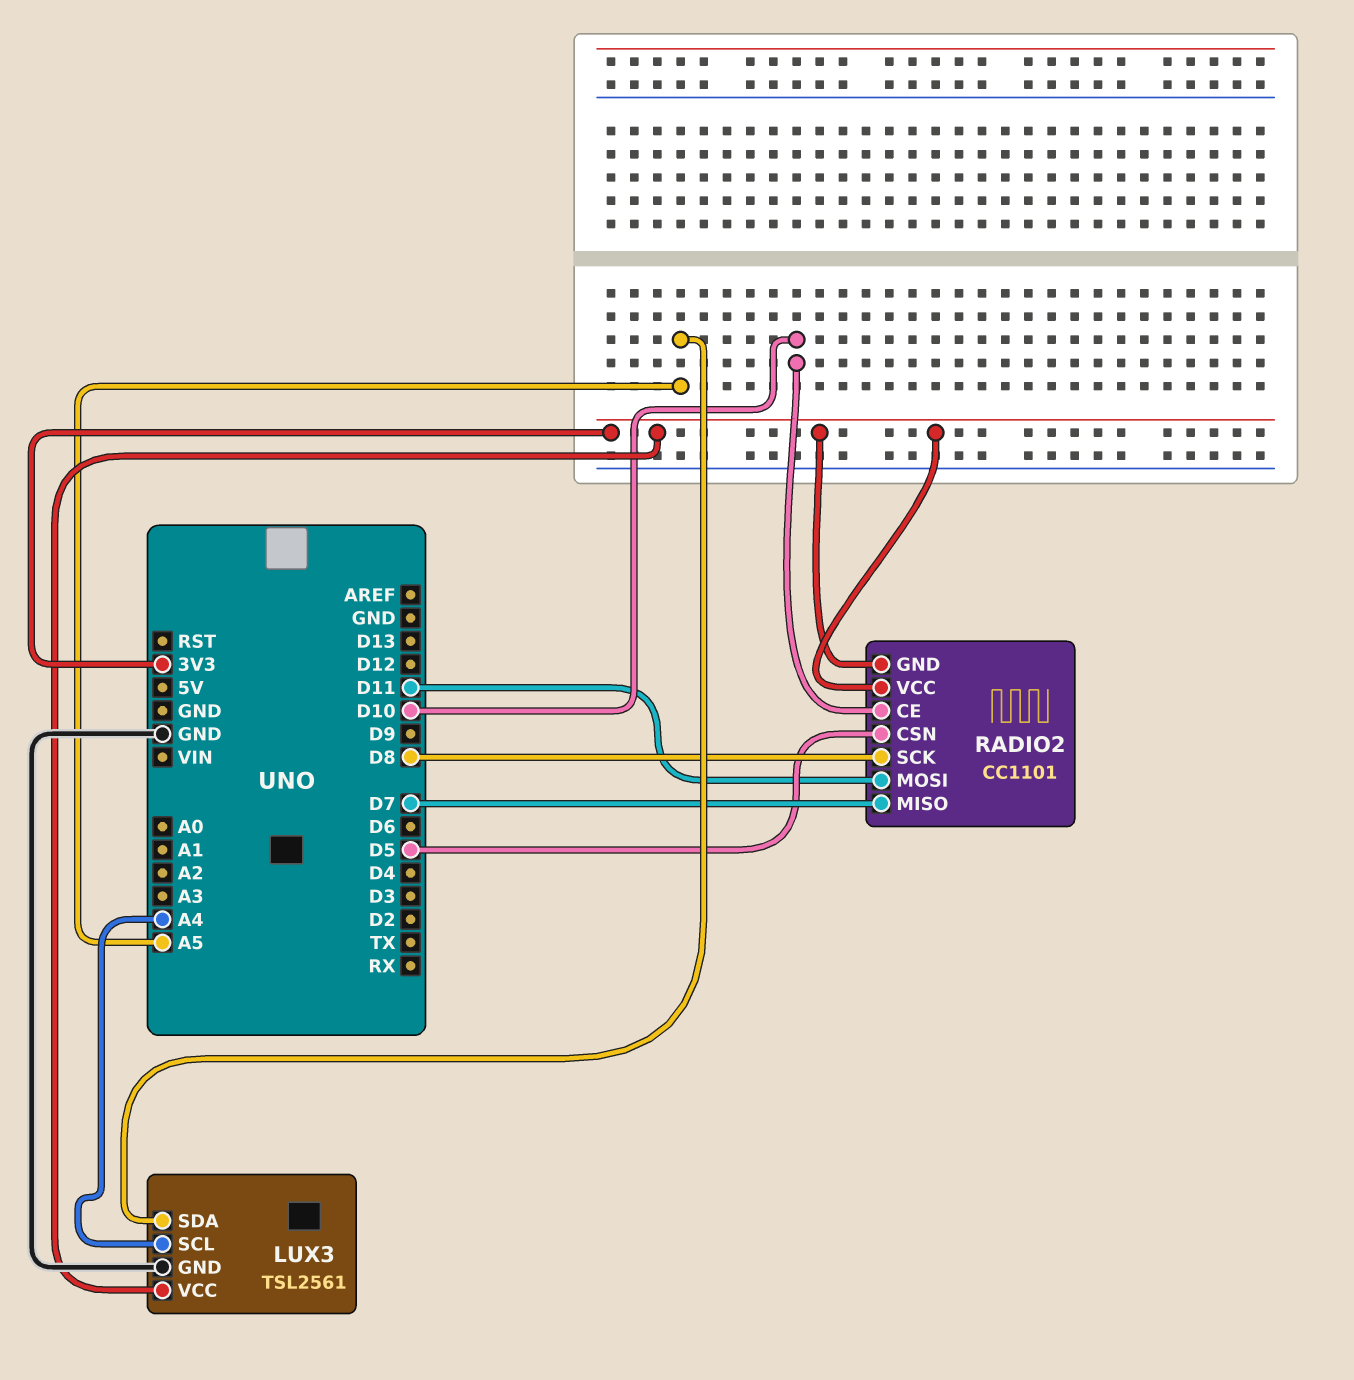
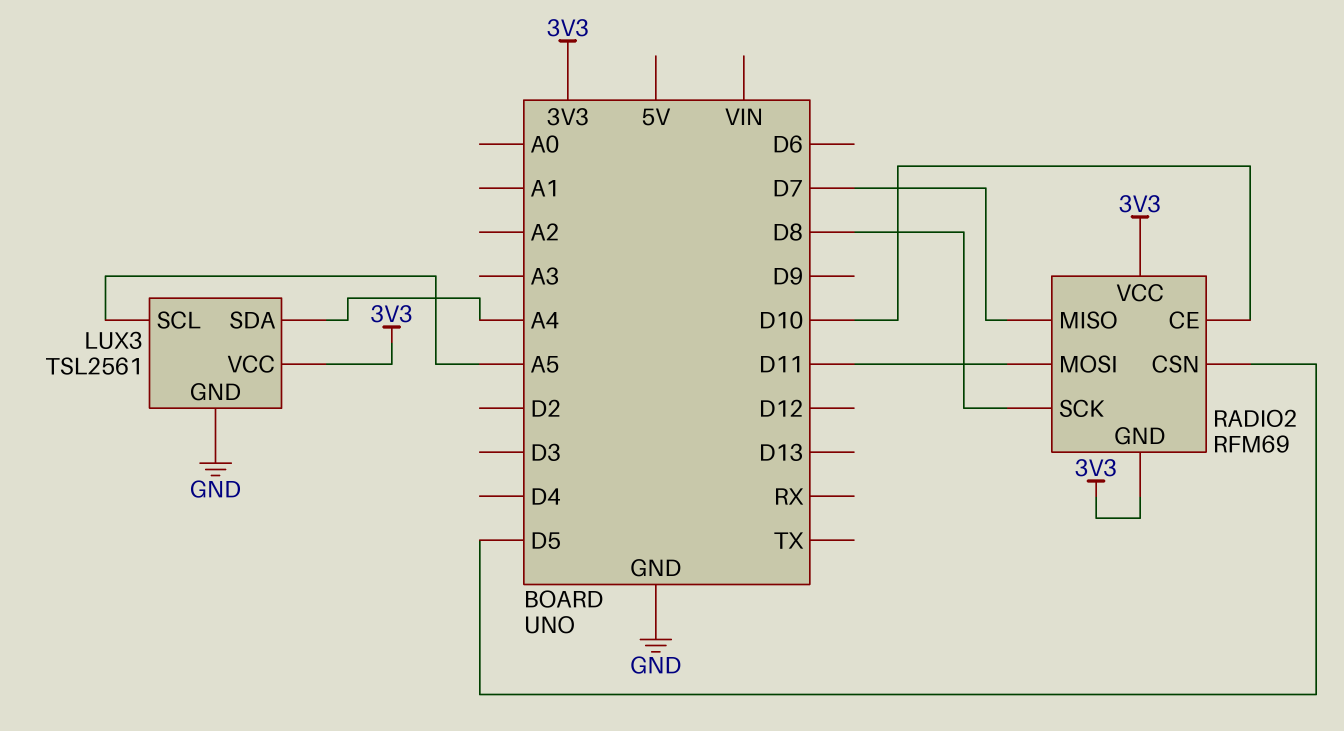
LUX3 pin SCL: A4 -> A5
LUX3 pin SDA: A5 -> A4
RADIO2: CC1101 -> RFM69

